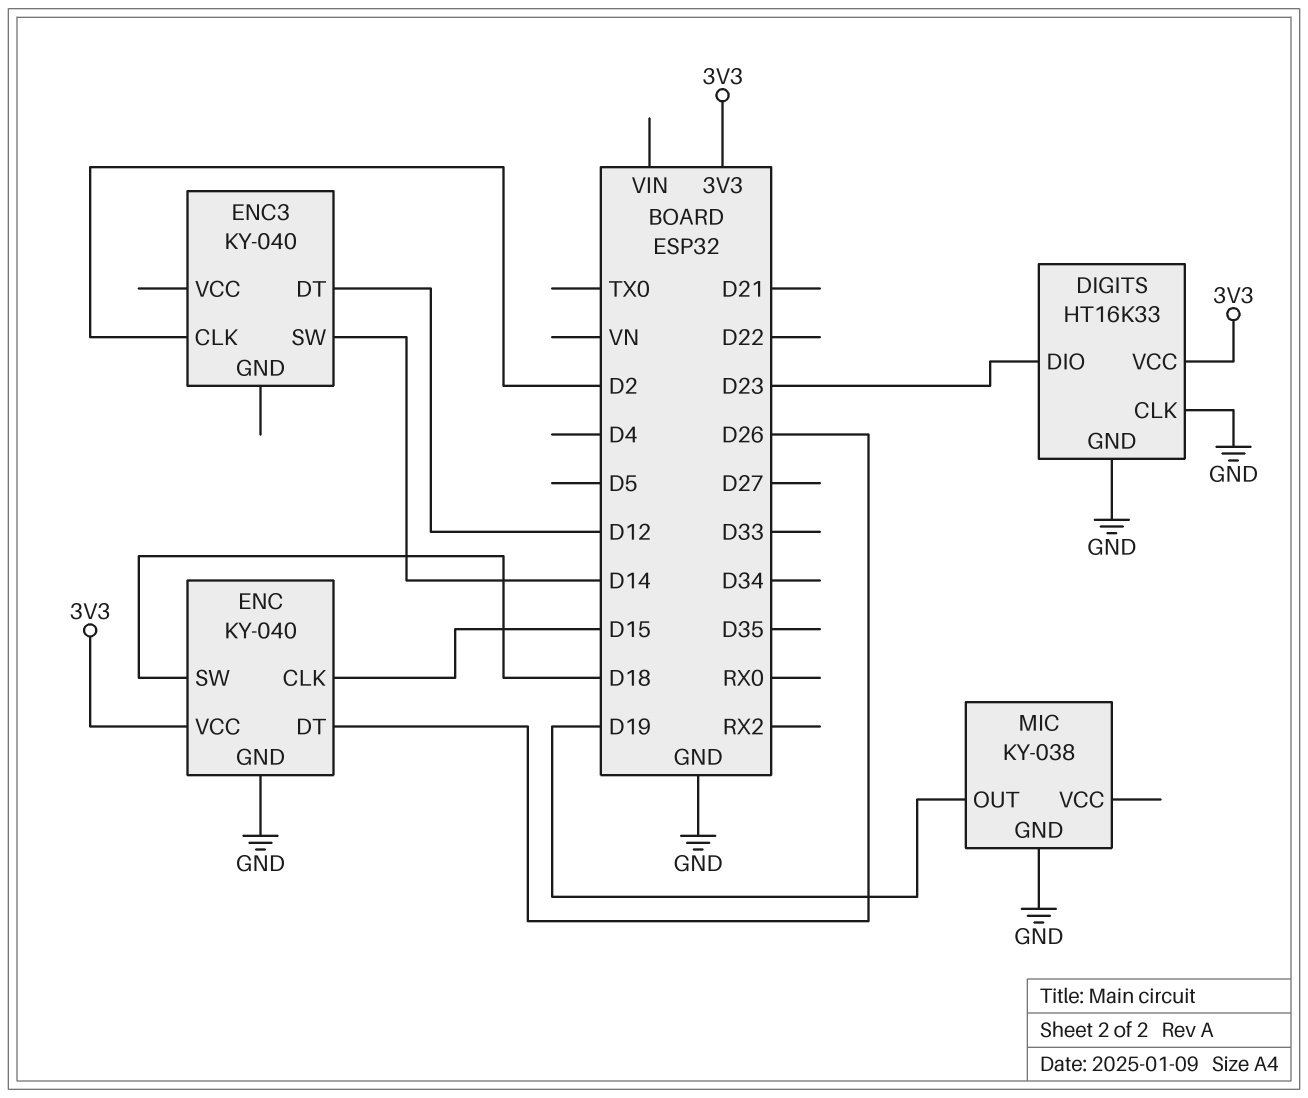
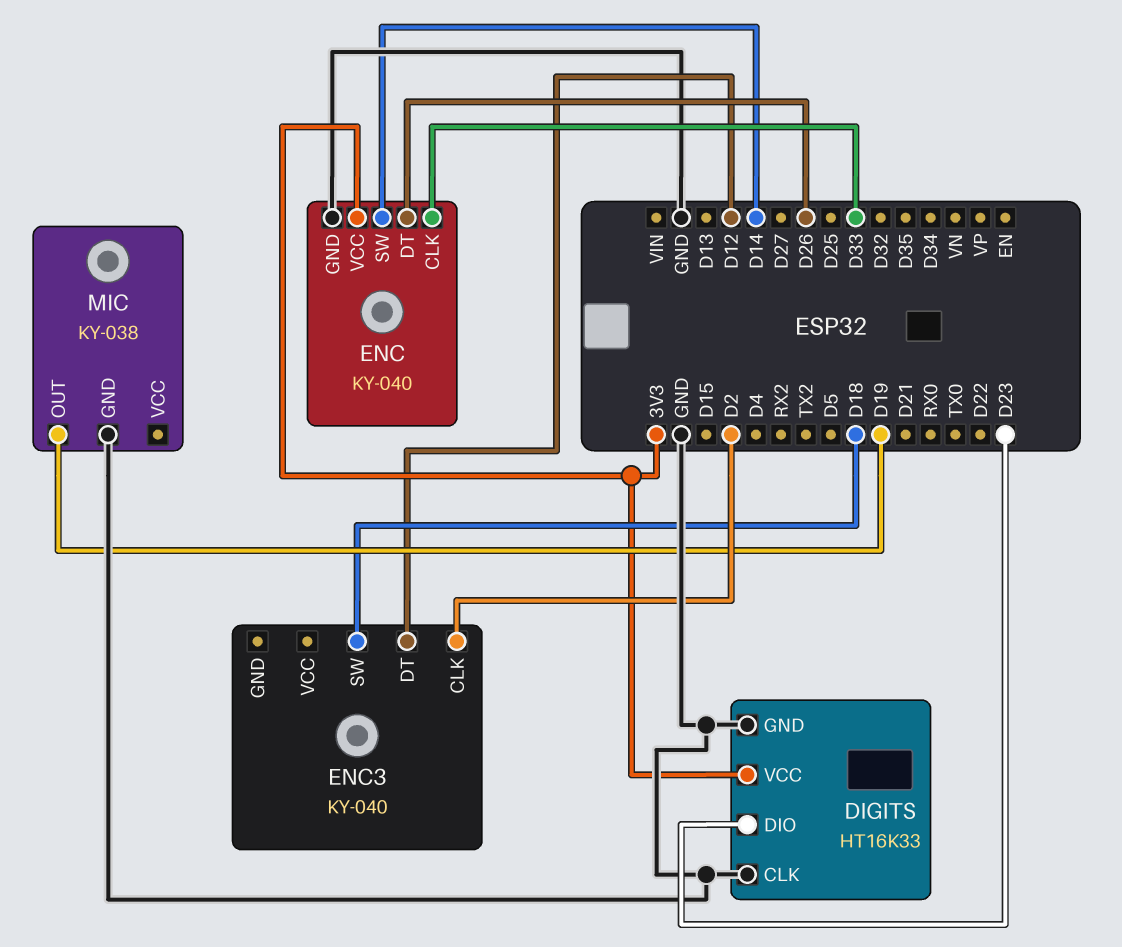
ENC pin CLK: D15 -> D33
ENC pin SW: D18 -> D14
ENC3 pin SW: D14 -> D18

